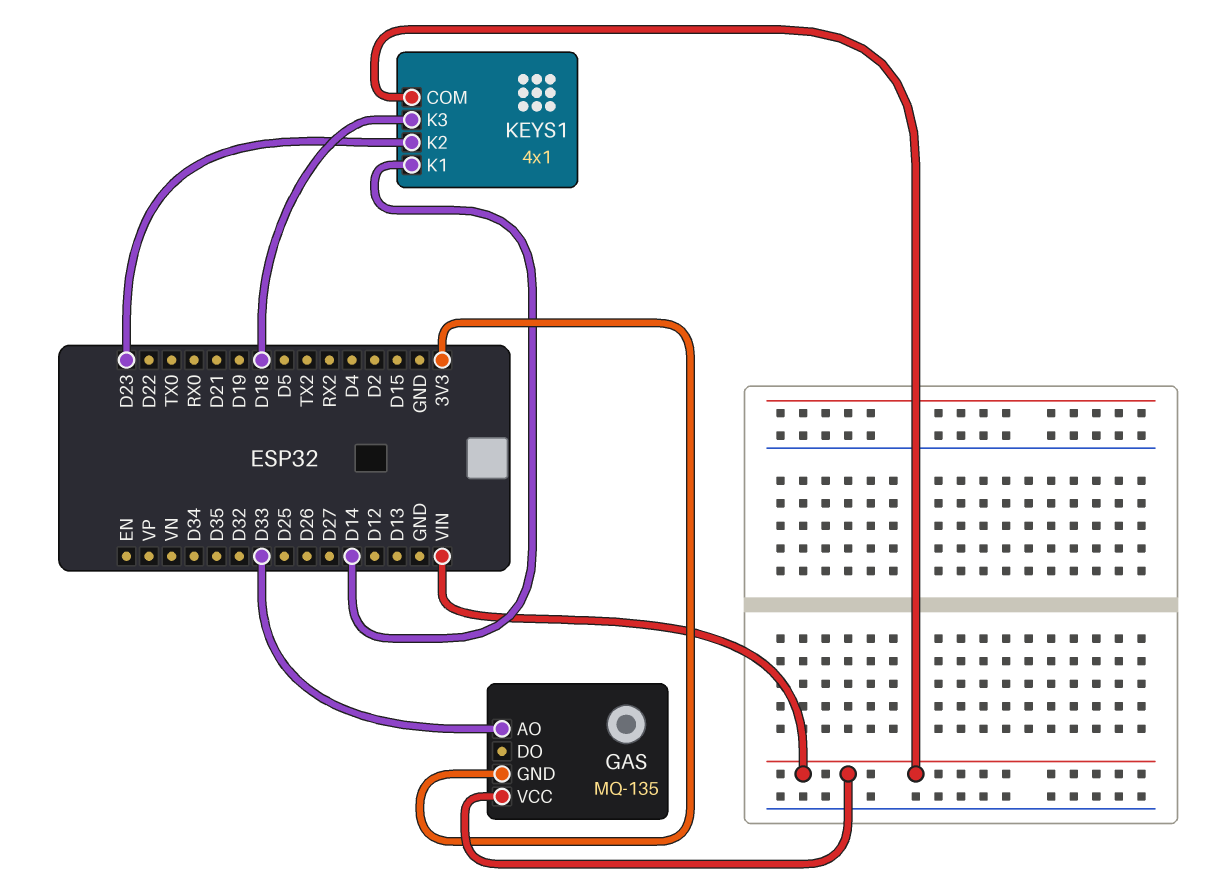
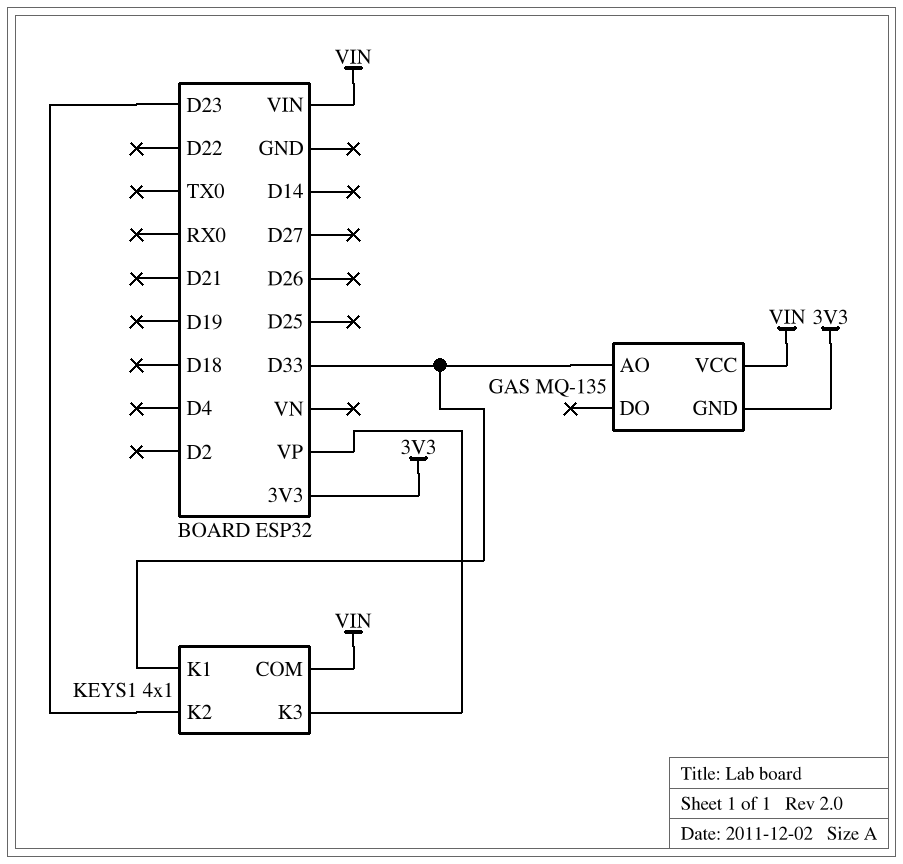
KEYS1 pin K1: D14 -> D33
KEYS1 pin K3: D18 -> VP

